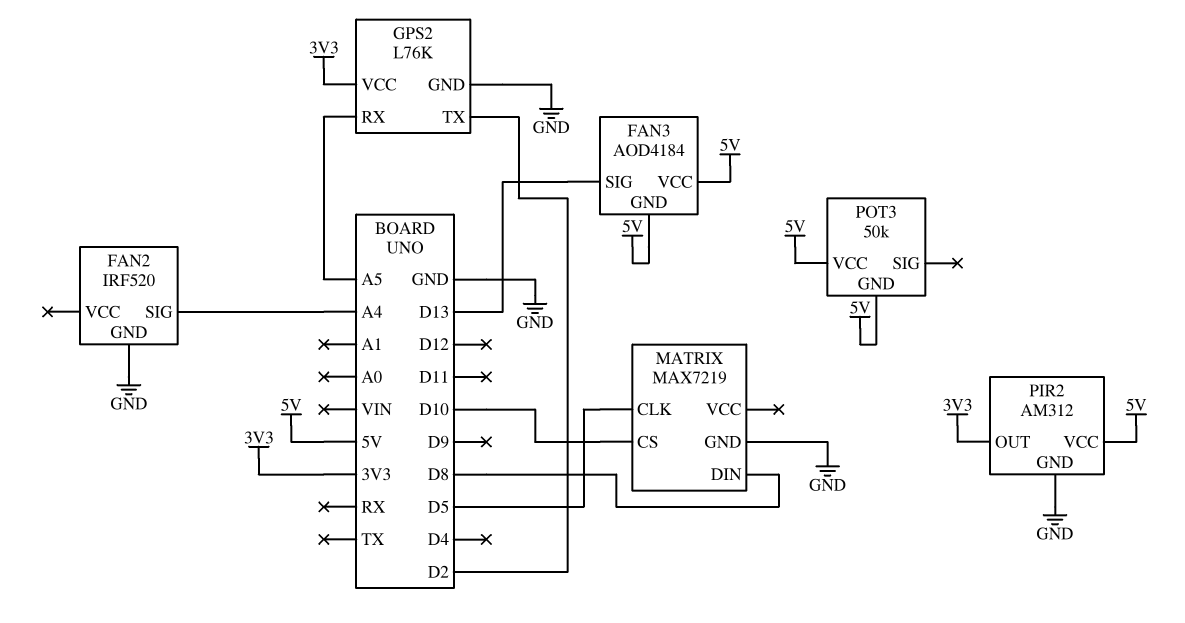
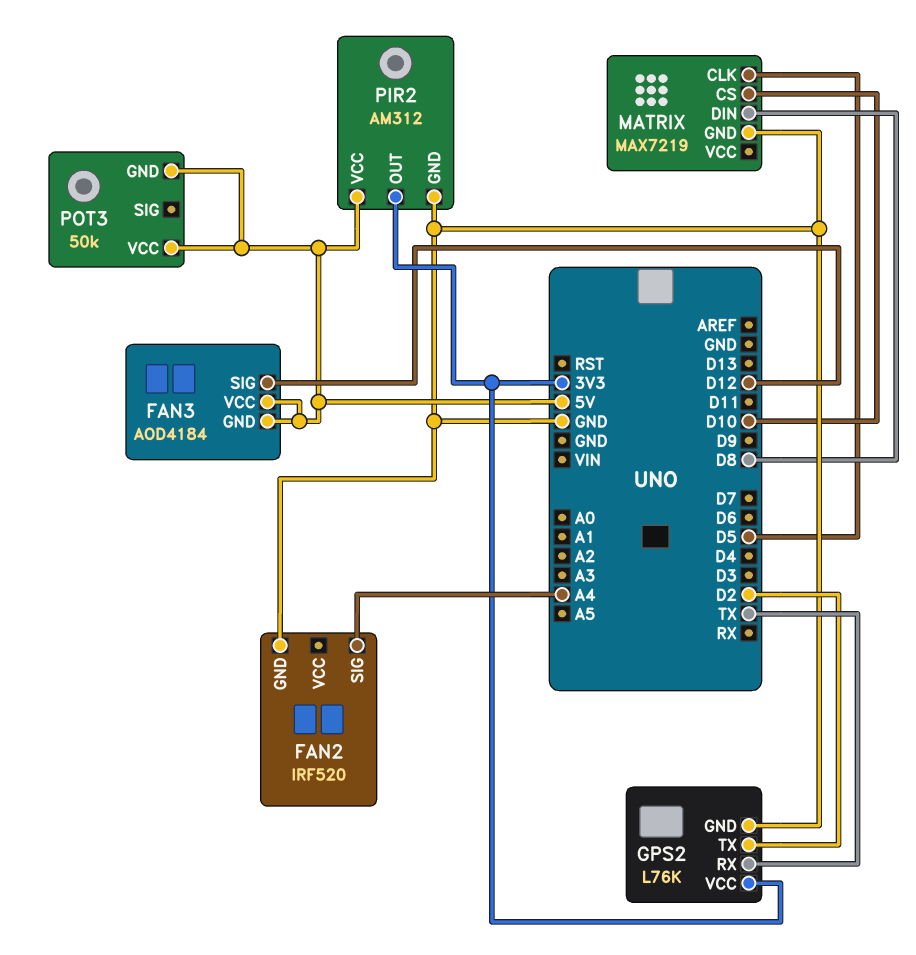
FAN3 pin SIG: D13 -> D12
GPS2 pin RX: A5 -> TX

